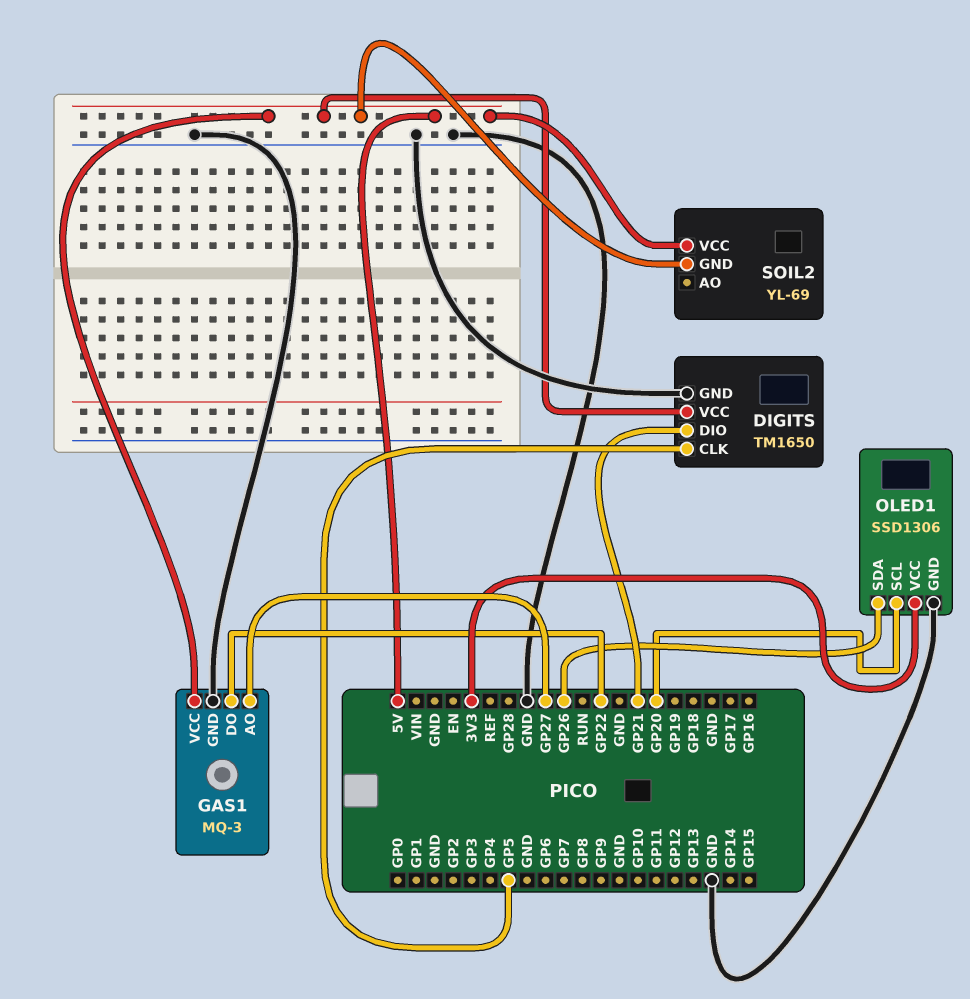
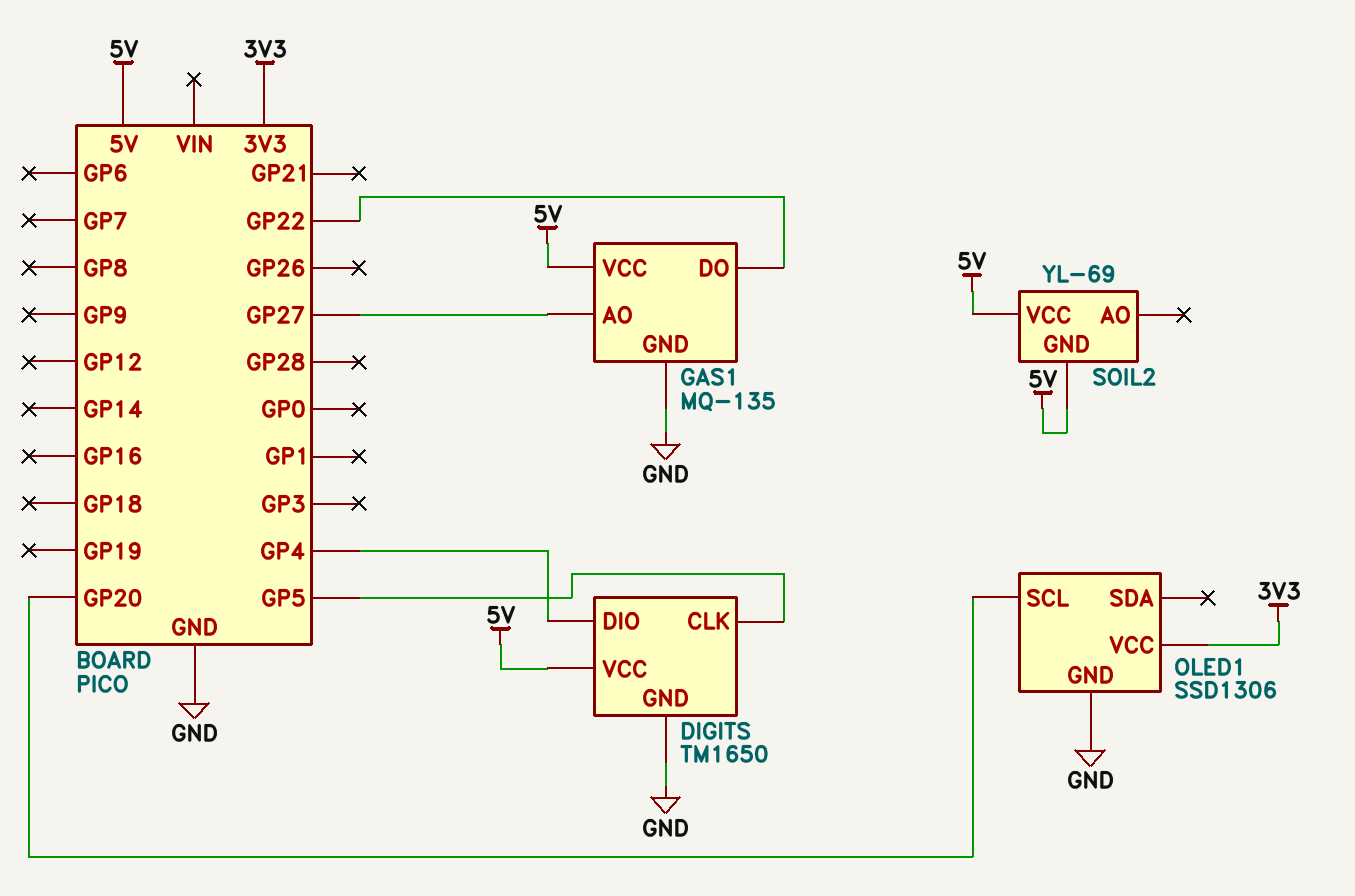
DIGITS pin DIO: GP21 -> GP4
GAS1: MQ-3 -> MQ-135
OLED1 pin SDA: GP26 -> none

